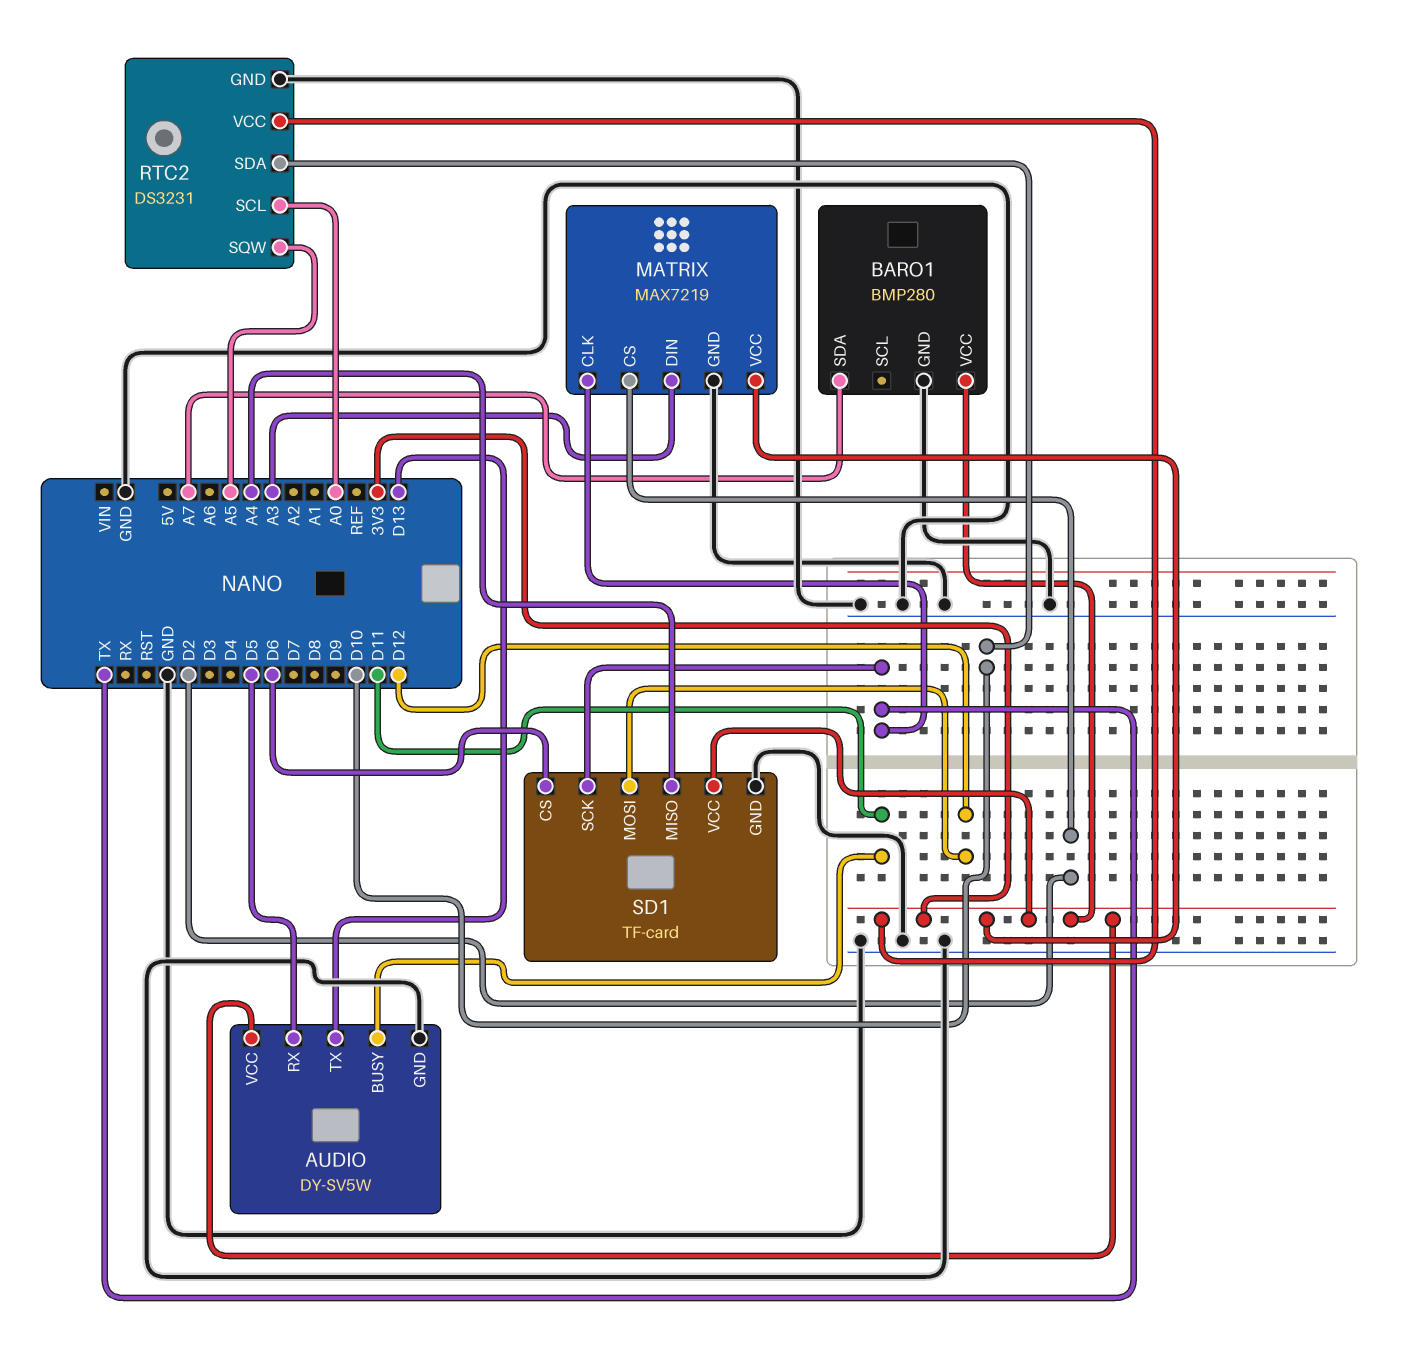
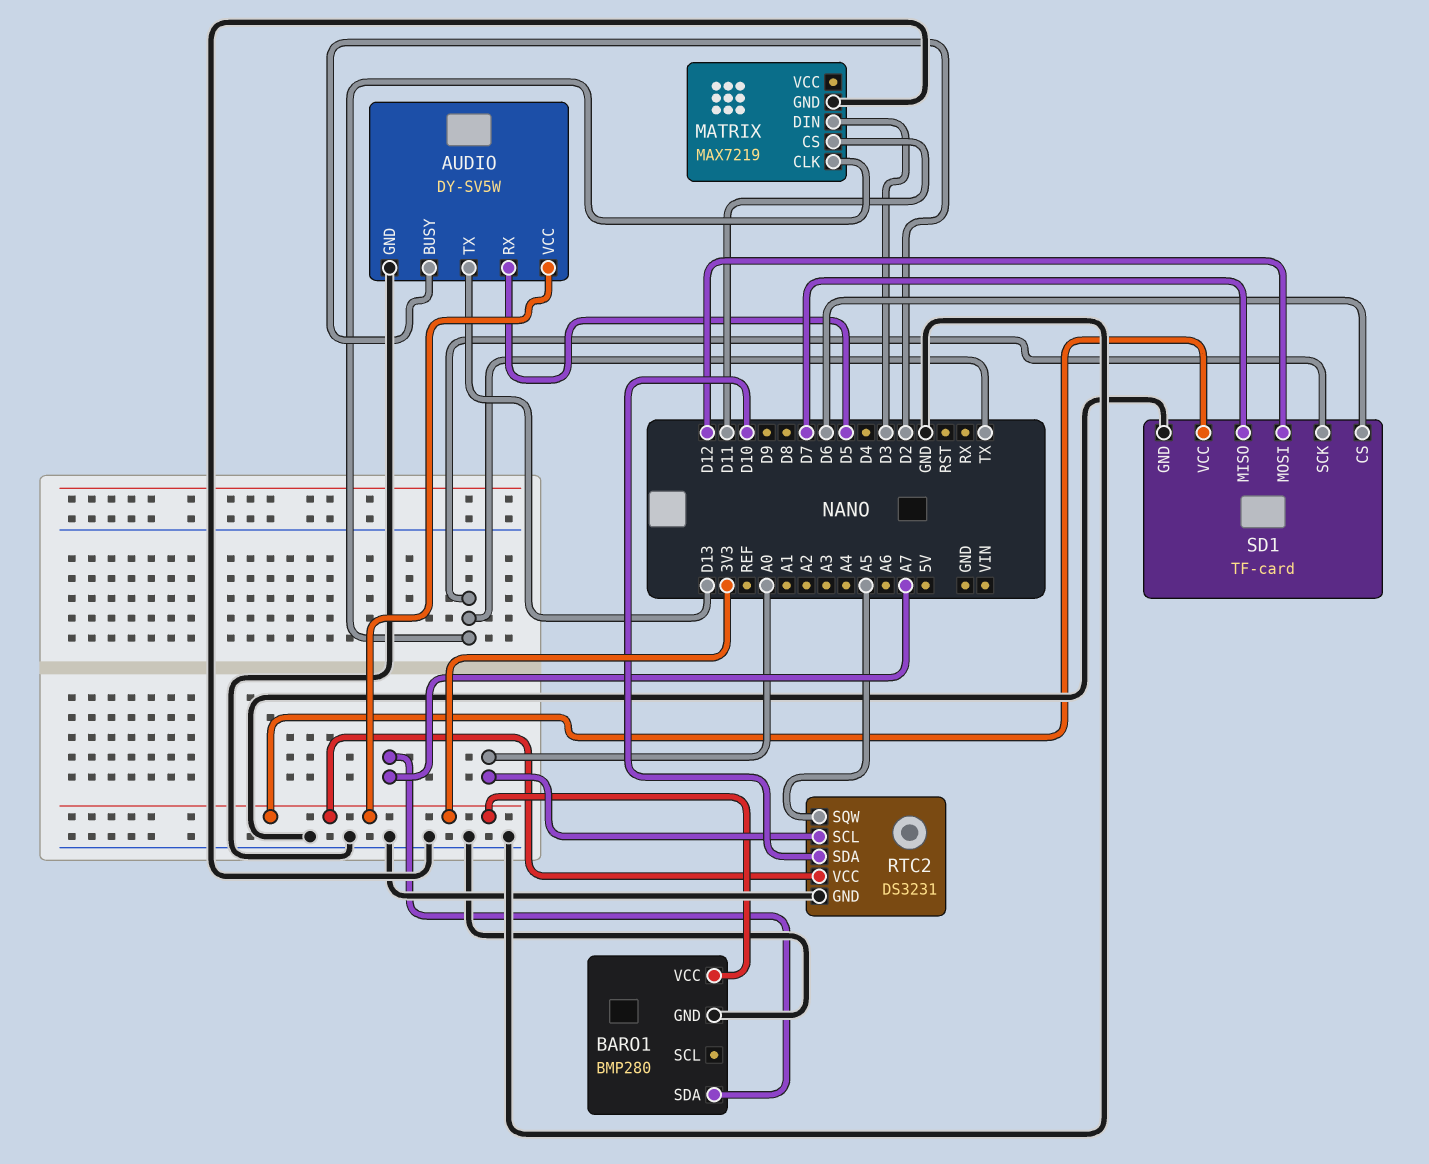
AUDIO pin BUSY: D11 -> D2
MATRIX pin CS: D2 -> D11
MATRIX pin DIN: A3 -> D3
MATRIX pin VCC: 3V3 -> none
SD1 pin MISO: A4 -> D7

